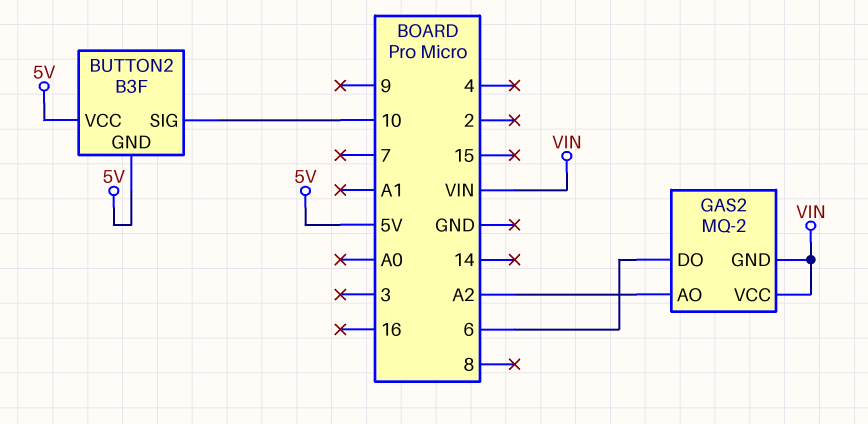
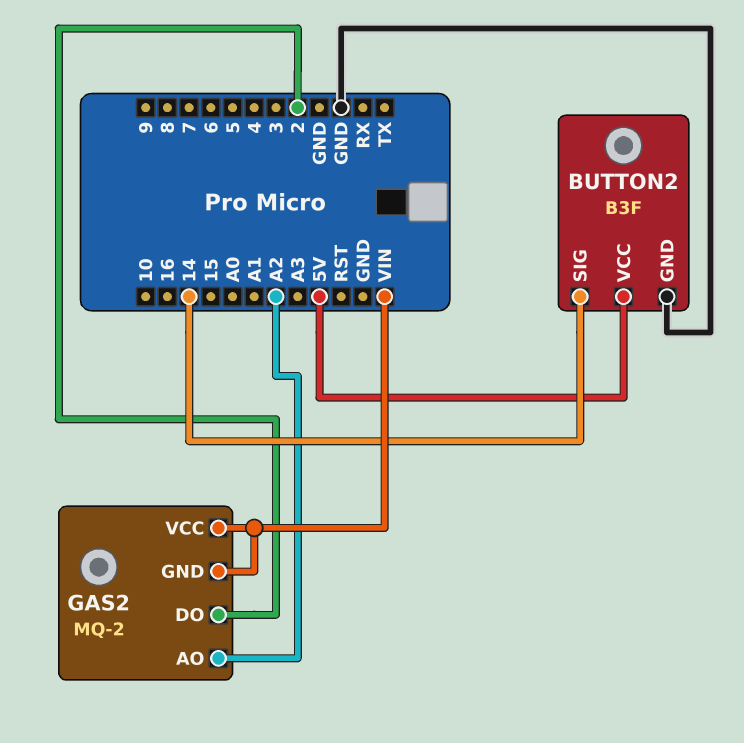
BUTTON2 pin GND: 5V -> GND
BUTTON2 pin SIG: 10 -> 14
GAS2 pin DO: 6 -> 2

